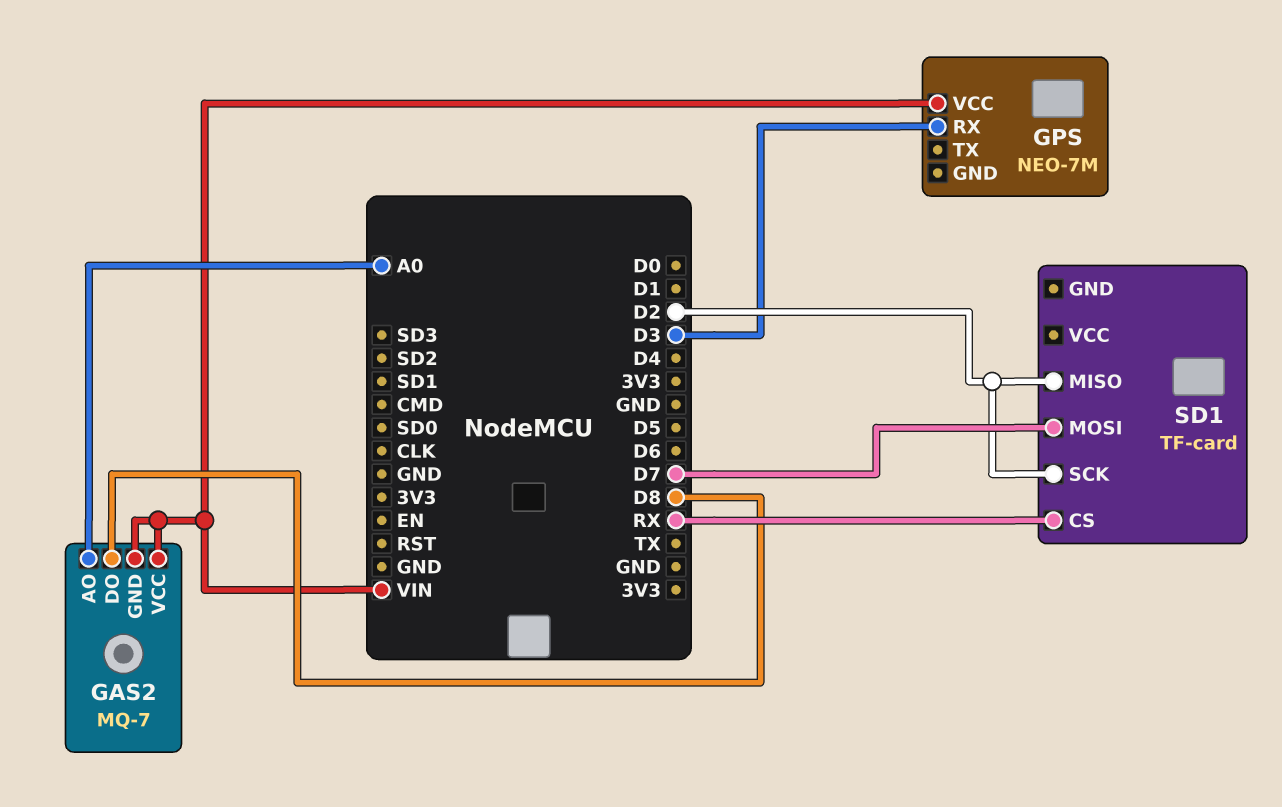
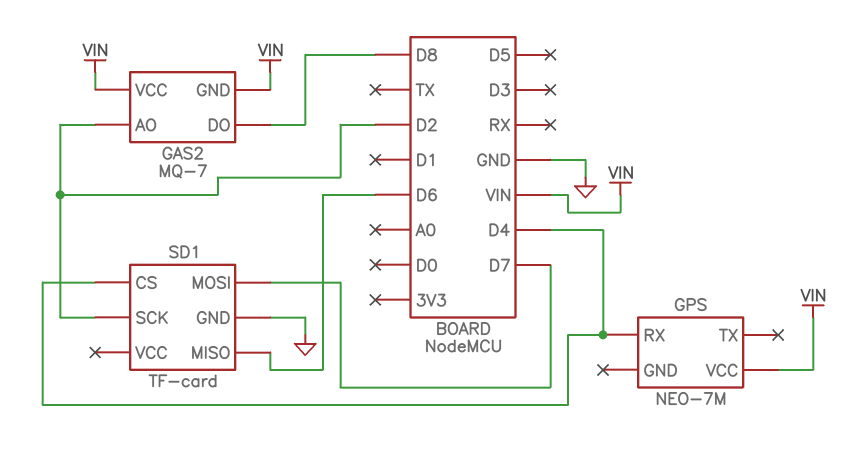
GAS2 pin AO: A0 -> D2
GPS pin RX: D3 -> D4
SD1 pin CS: RX -> D4
SD1 pin GND: none -> GND
SD1 pin MISO: D2 -> D6

